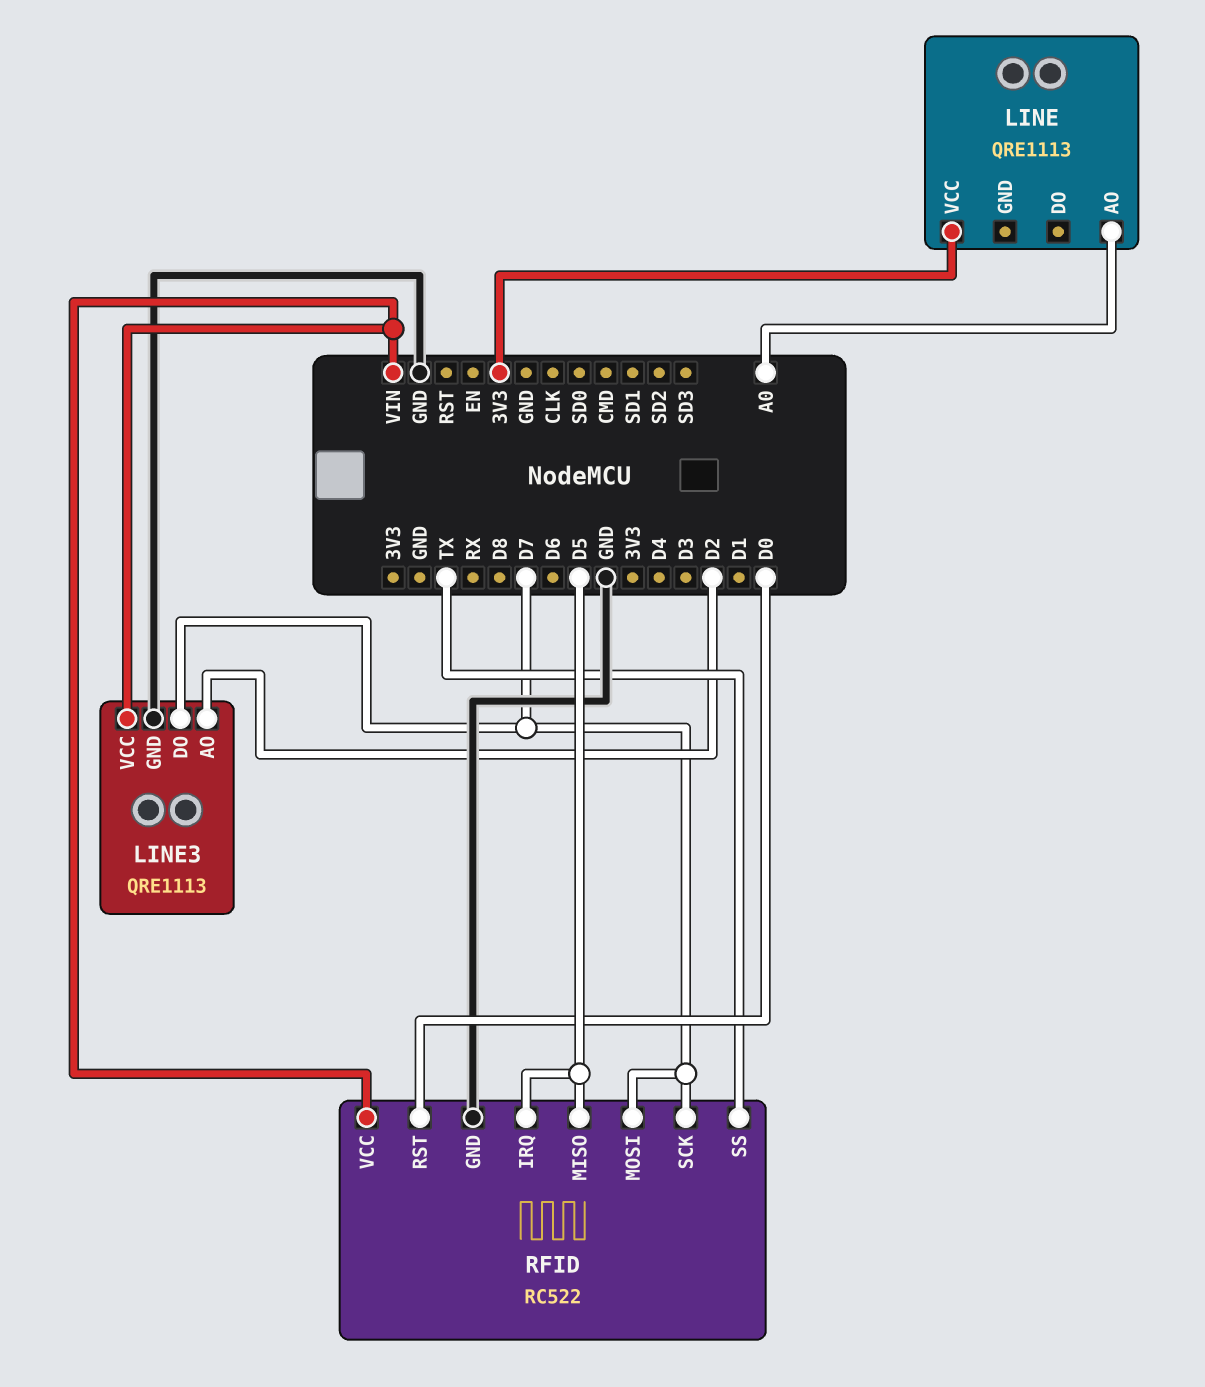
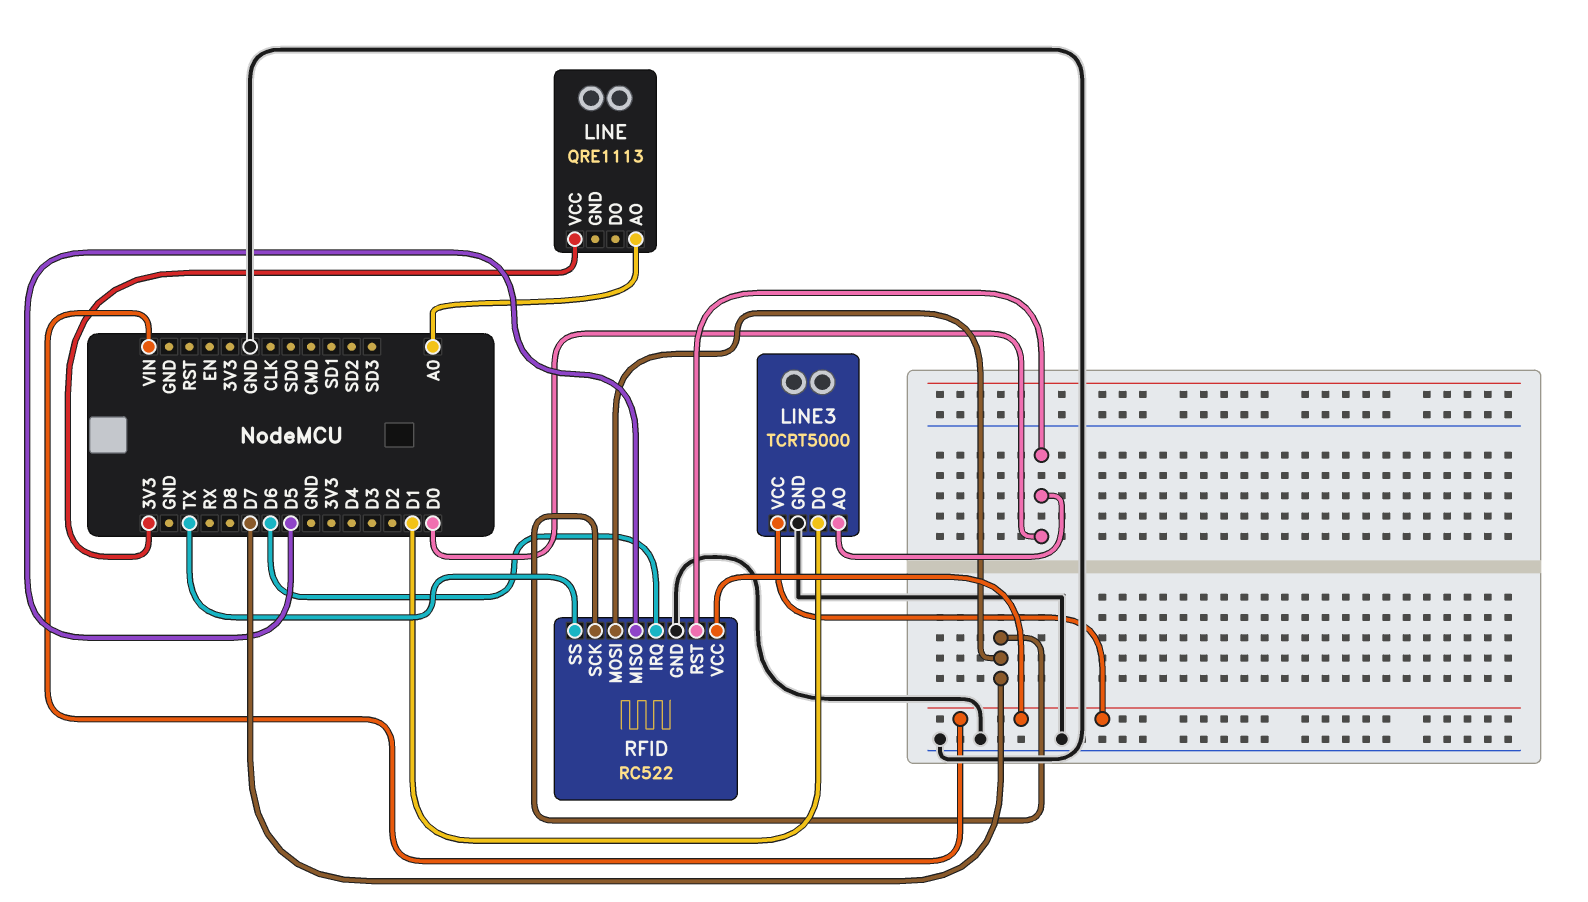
LINE3: QRE1113 -> TCRT5000
LINE3 pin AO: D2 -> D0
LINE3 pin DO: D7 -> D1
RFID pin IRQ: D5 -> D6

